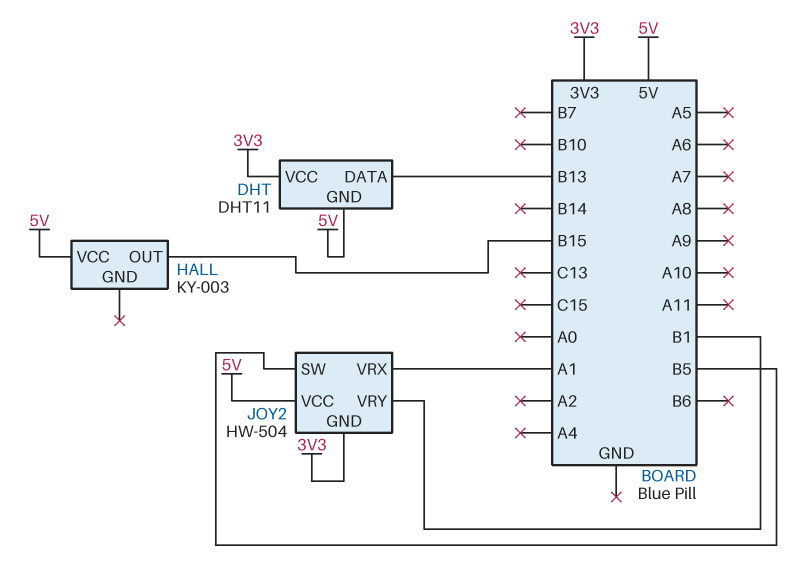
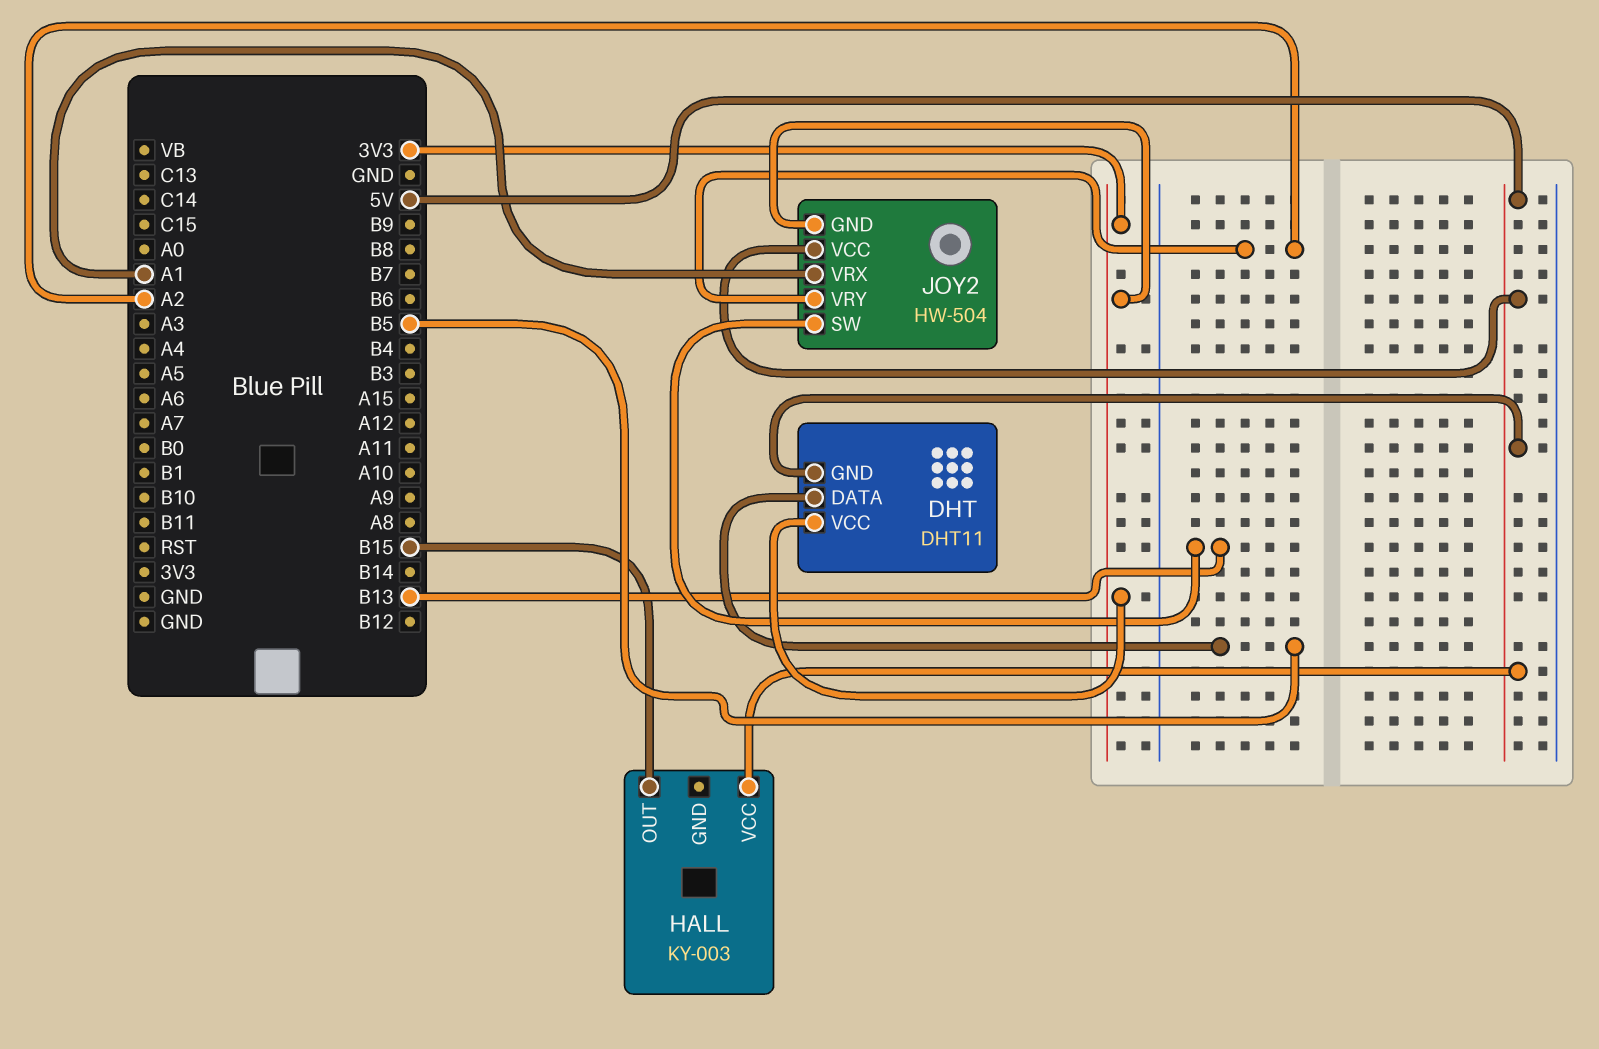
DHT pin DATA: B13 -> B5
JOY2 pin SW: B5 -> B13
JOY2 pin VRY: B1 -> A2

